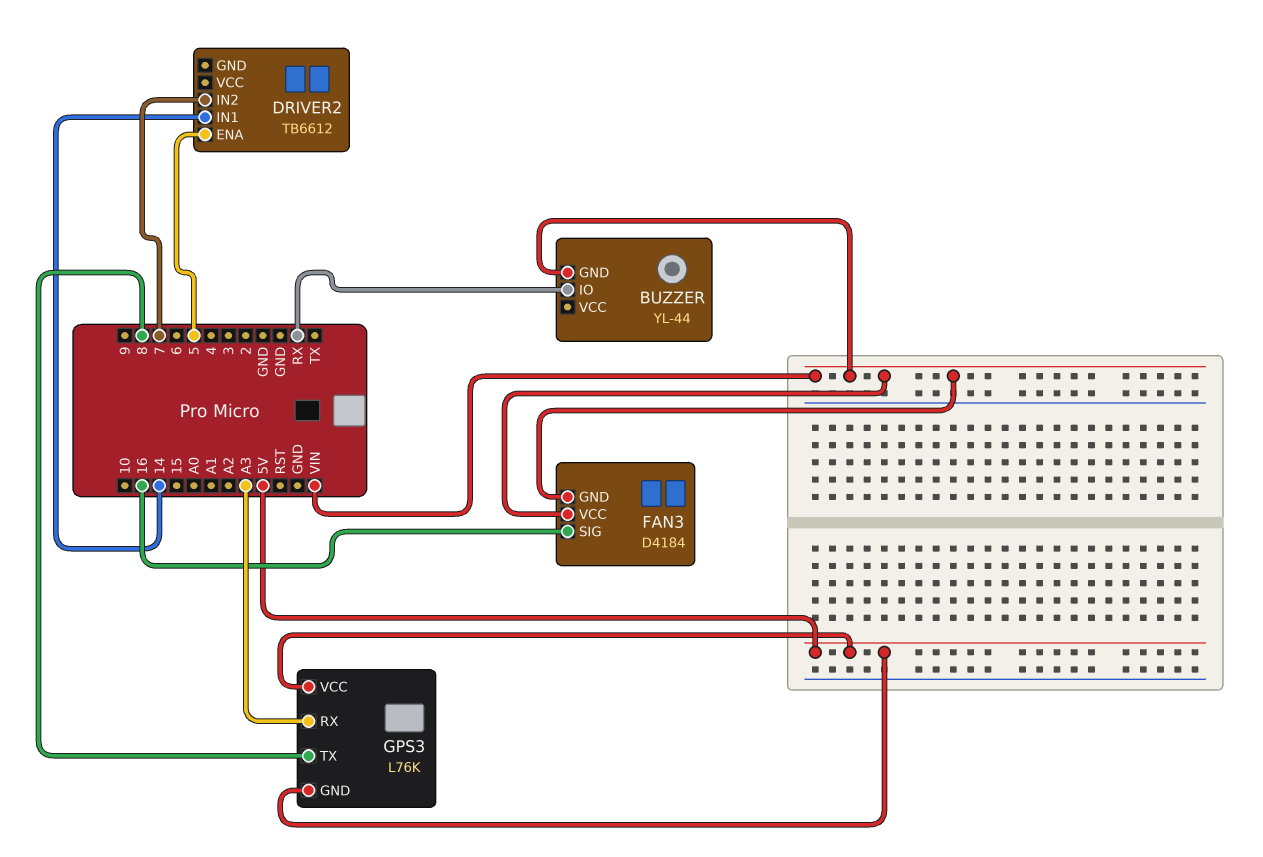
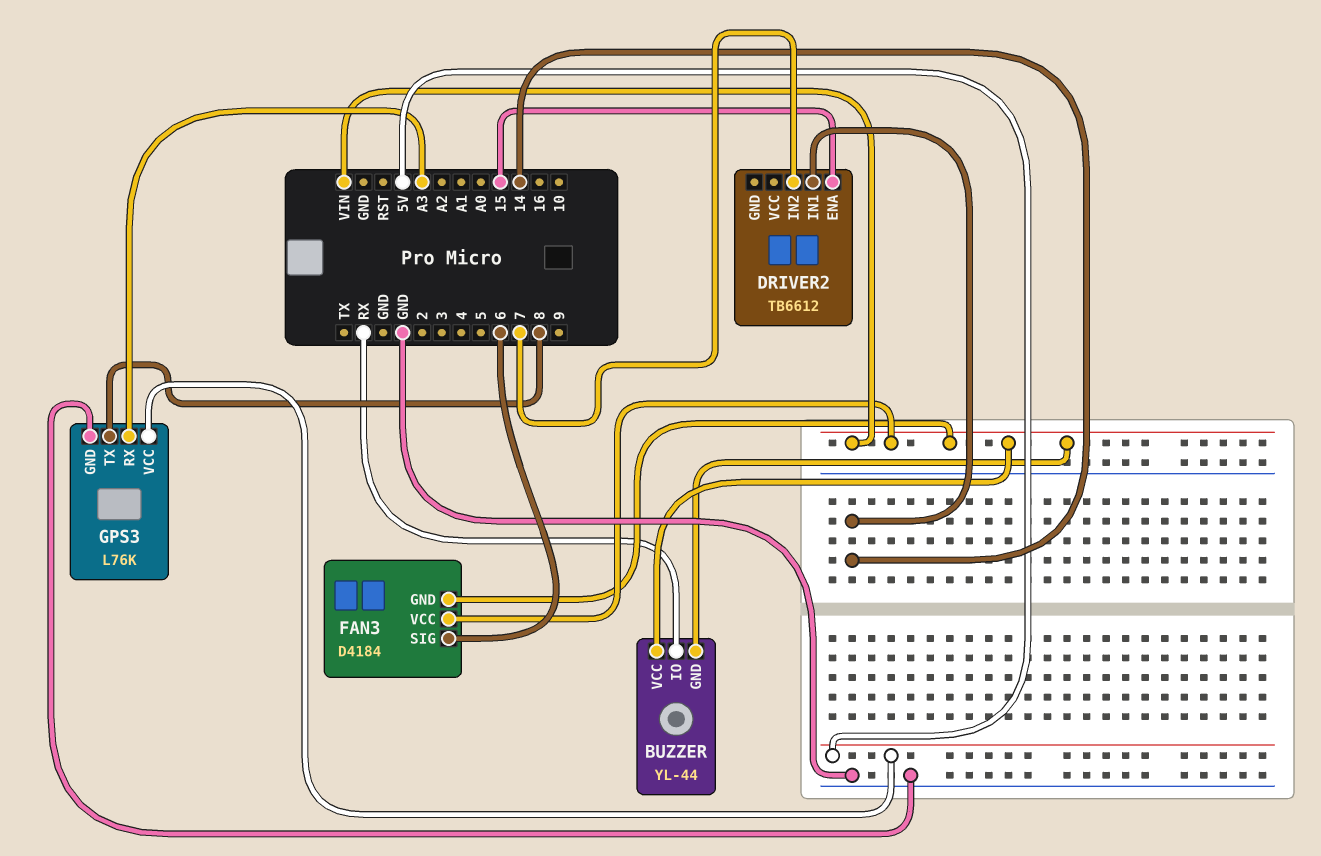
BUZZER pin VCC: none -> VIN
DRIVER2 pin ENA: 5 -> 15
FAN3 pin SIG: 16 -> 6
GPS3 pin GND: 5V -> GND

